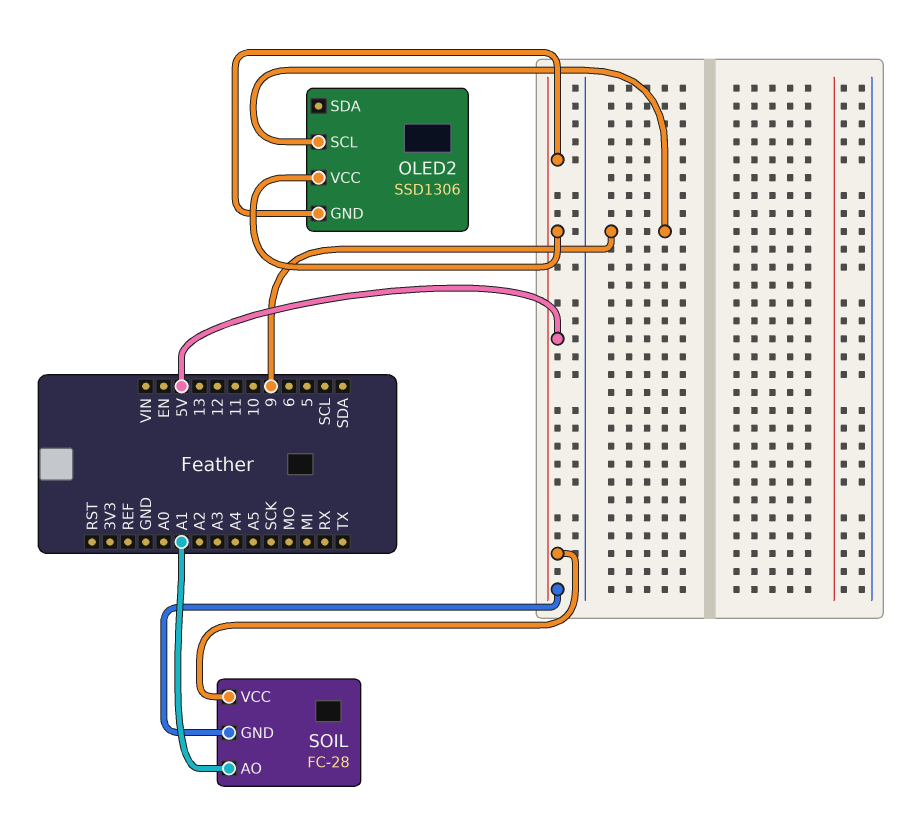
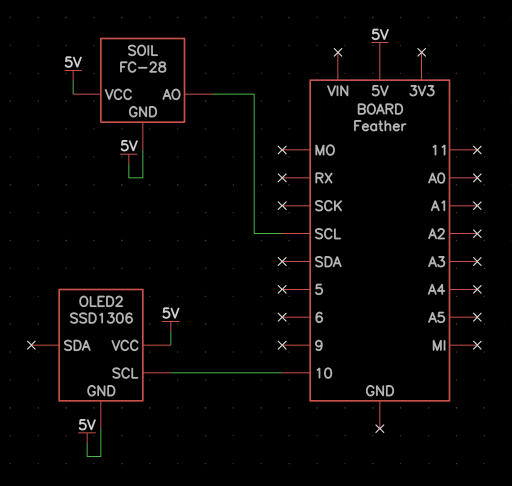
OLED2 pin SCL: 9 -> 10
SOIL pin AO: A1 -> SCL

